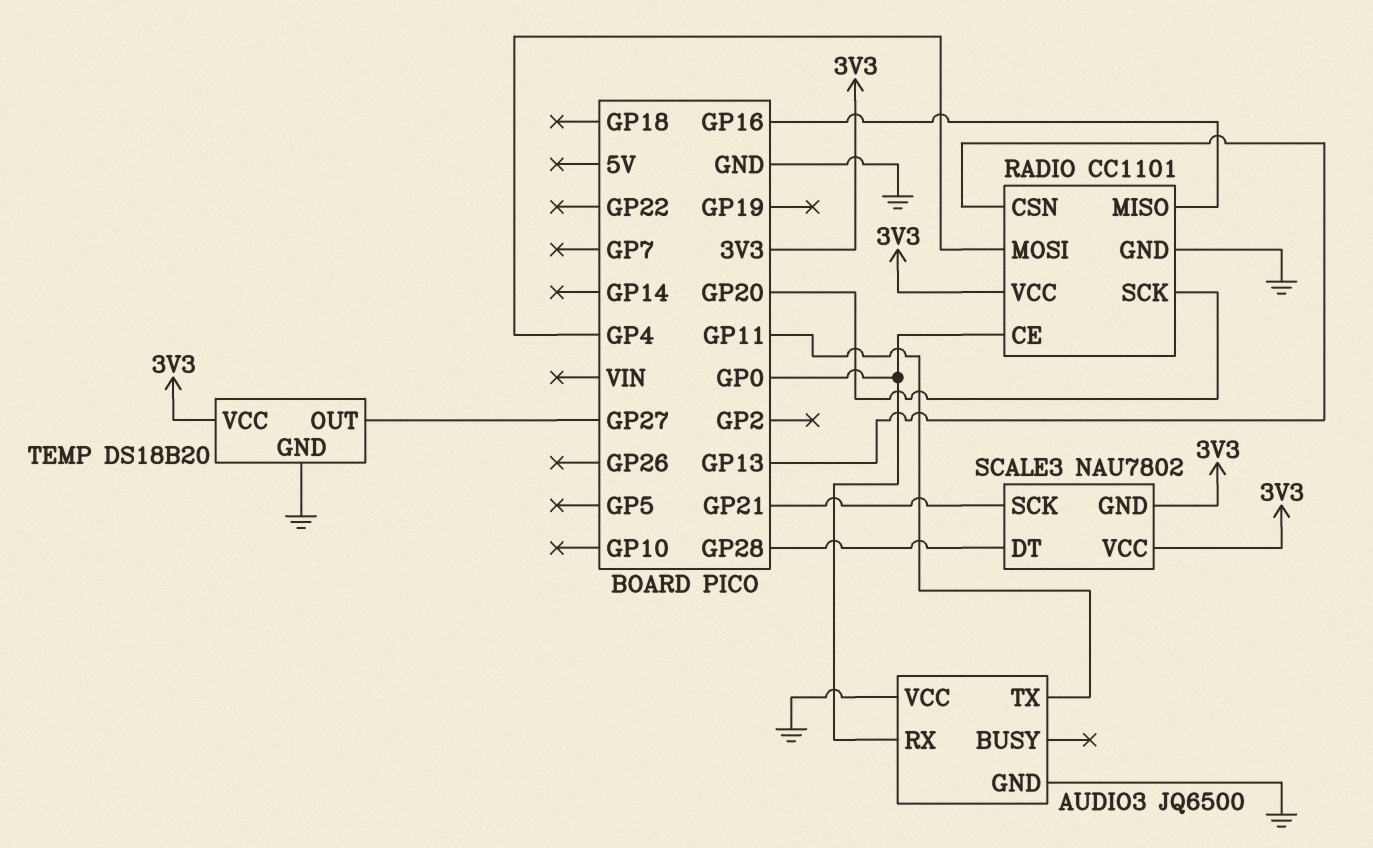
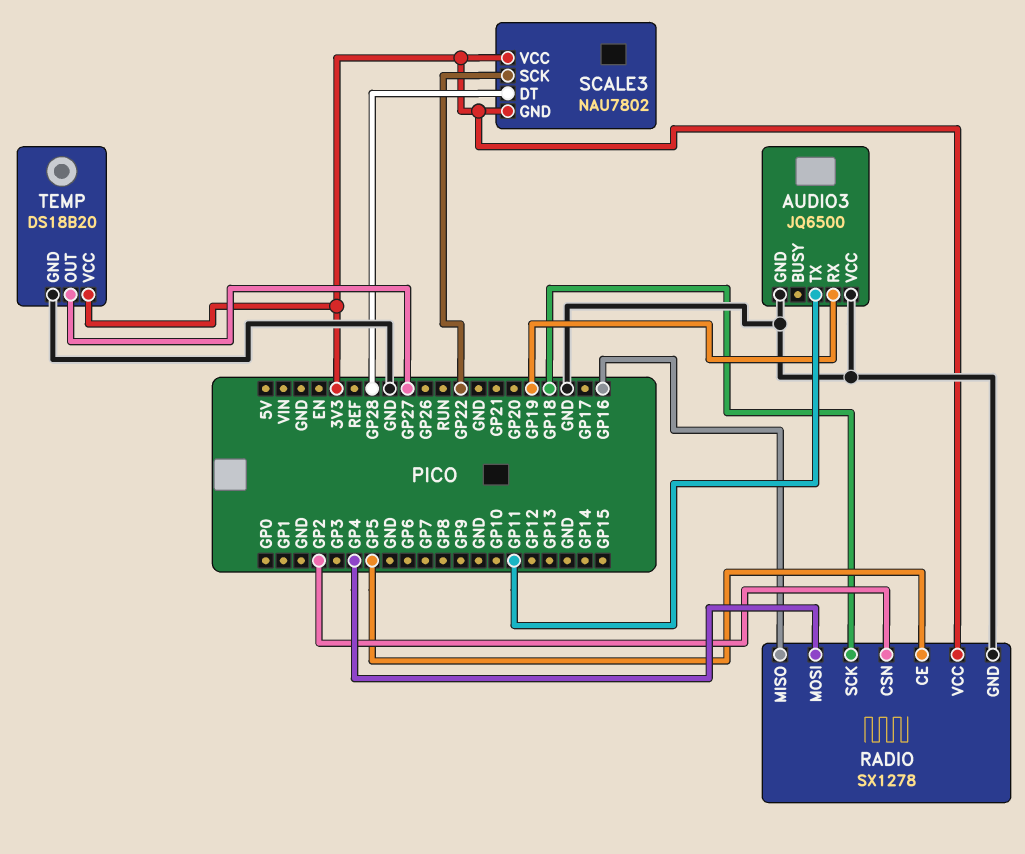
AUDIO3 pin RX: GP0 -> GP19
RADIO: CC1101 -> SX1278
RADIO pin CE: GP0 -> GP5
RADIO pin CSN: GP13 -> GP2
RADIO pin SCK: GP20 -> GP18
SCALE3 pin SCK: GP21 -> GP22

